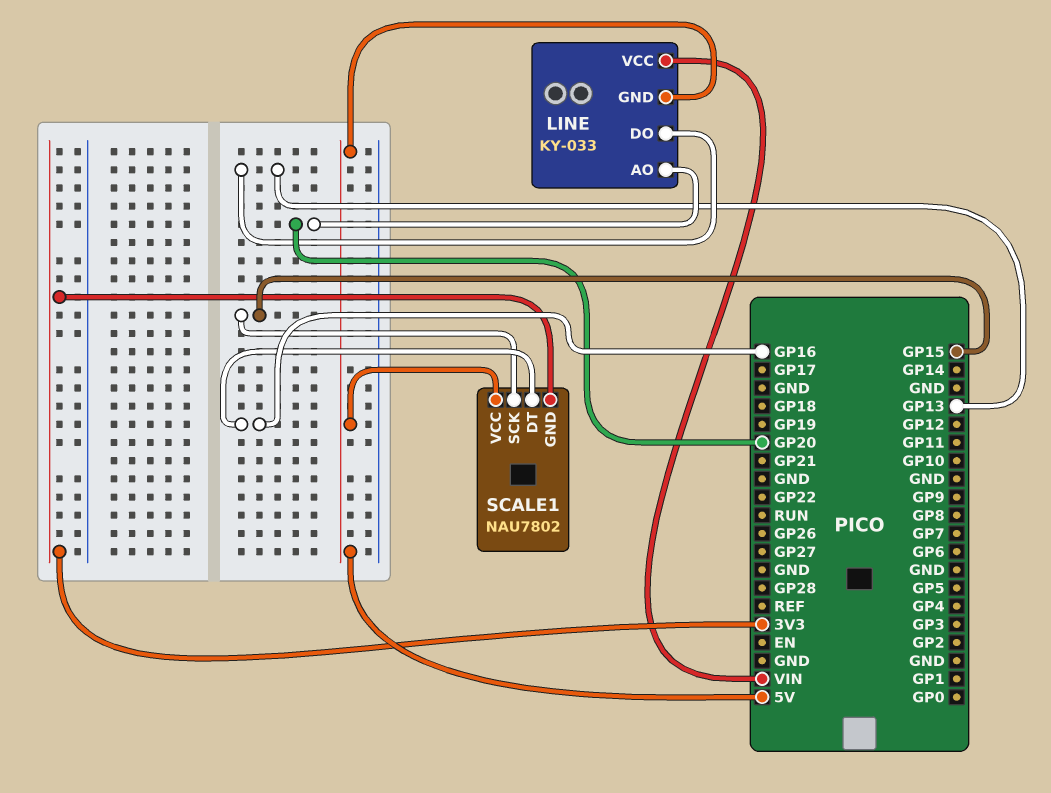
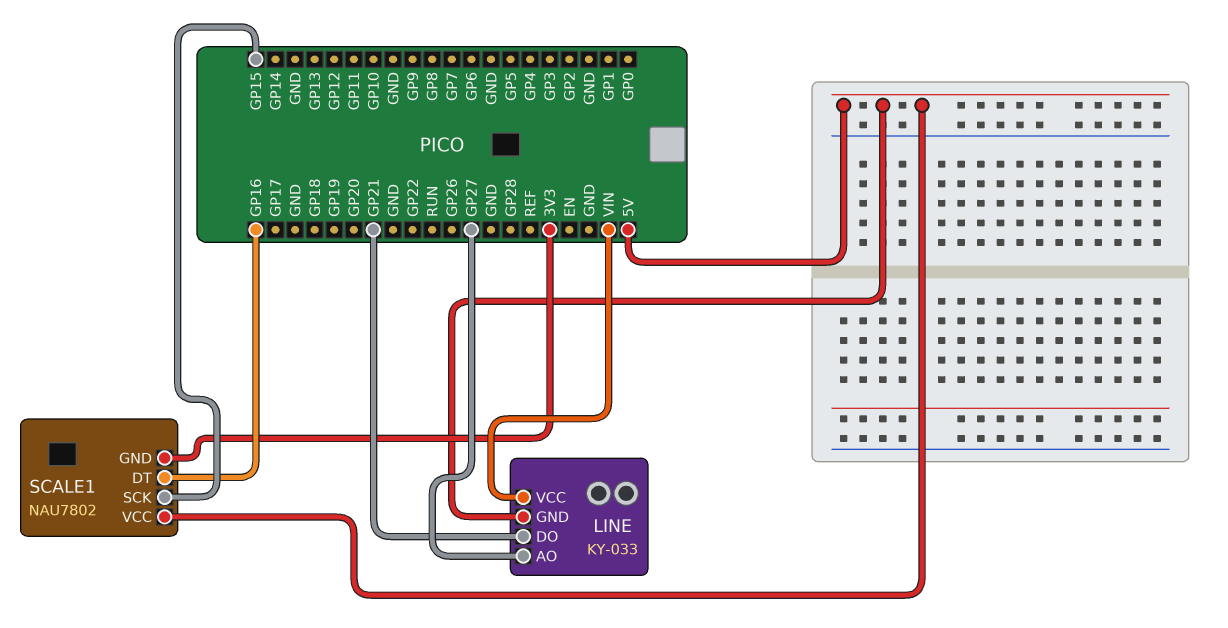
LINE pin AO: GP20 -> GP27
LINE pin DO: GP13 -> GP21

